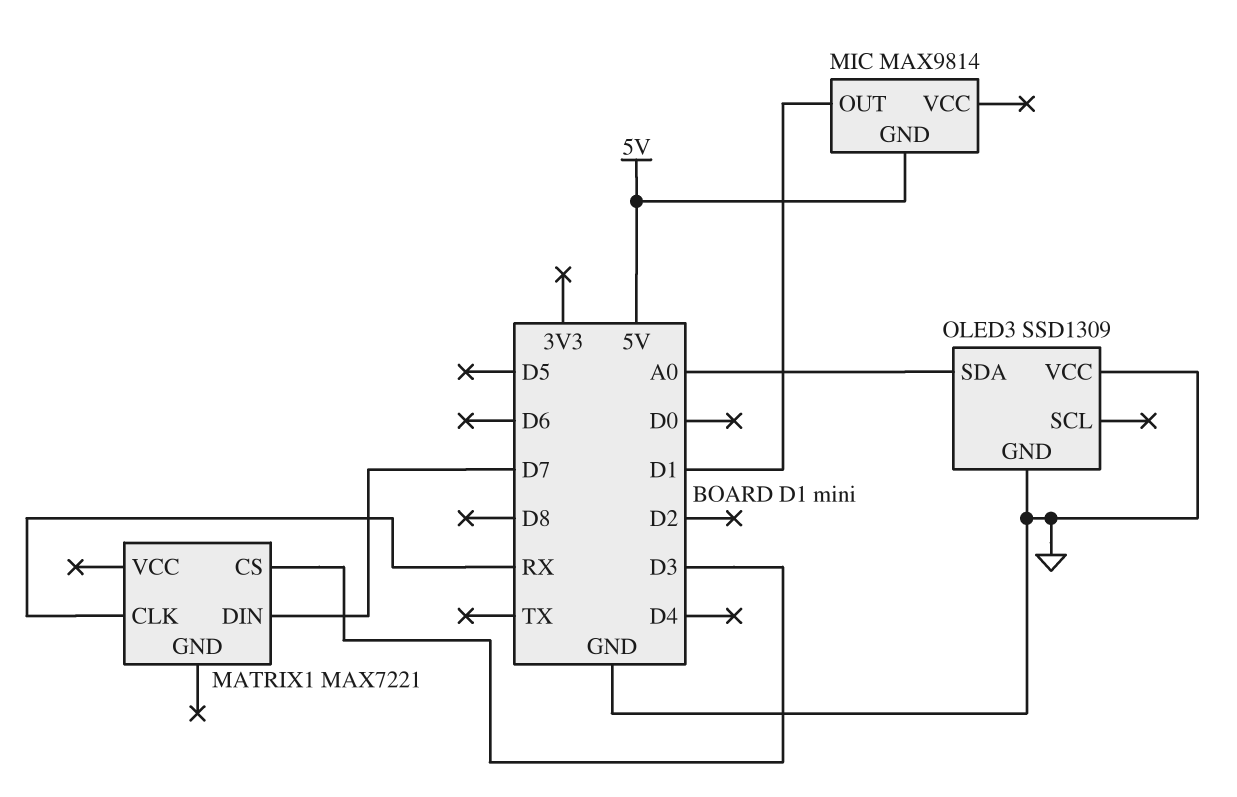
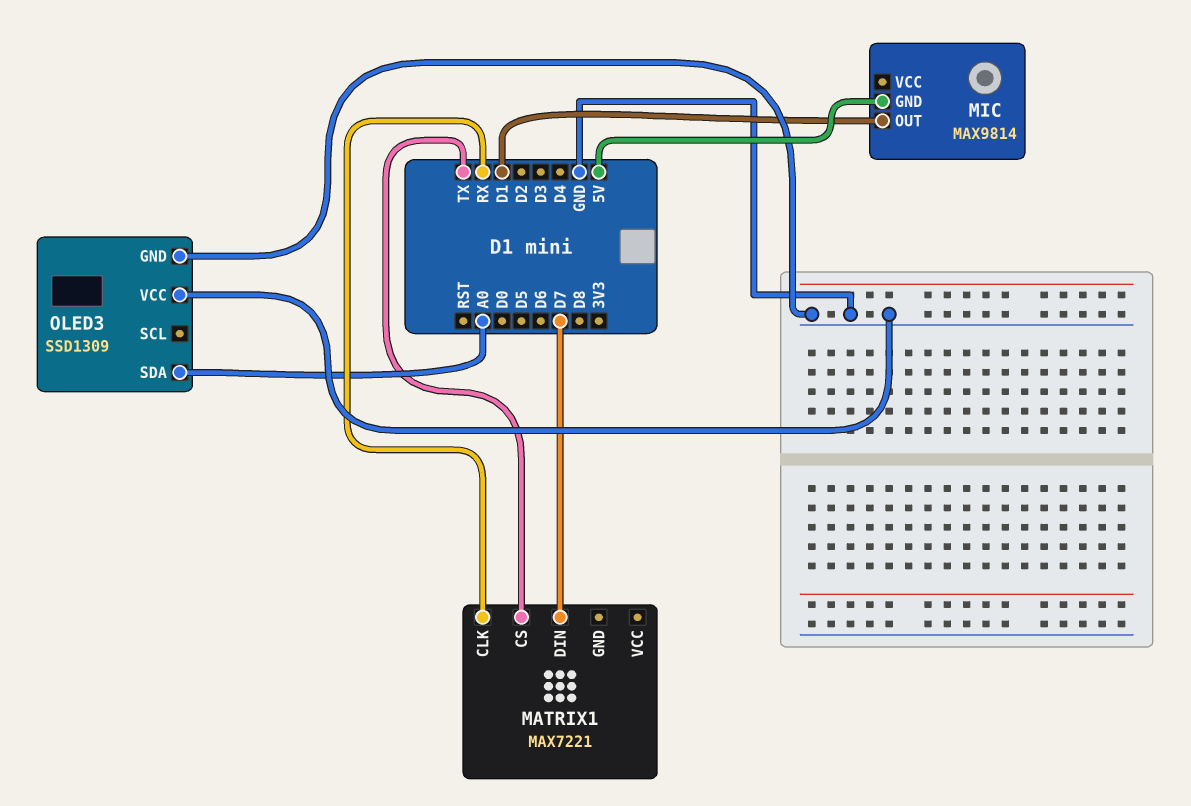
MATRIX1 pin CS: D3 -> TX

